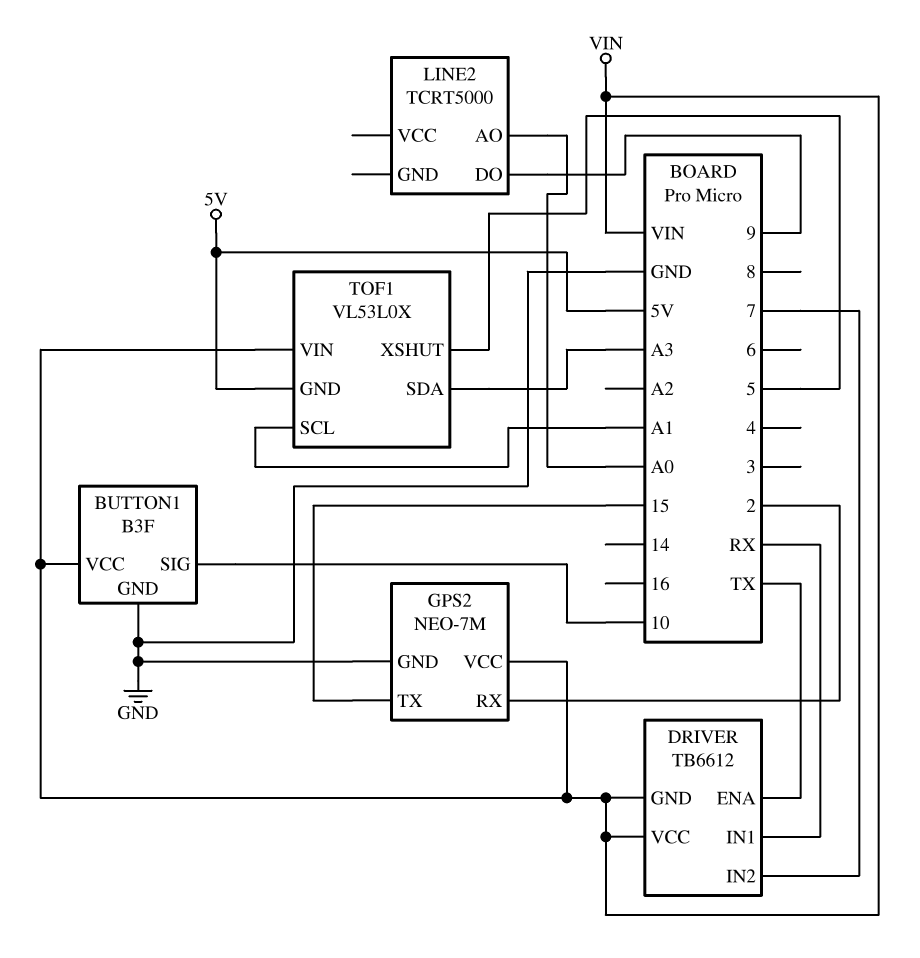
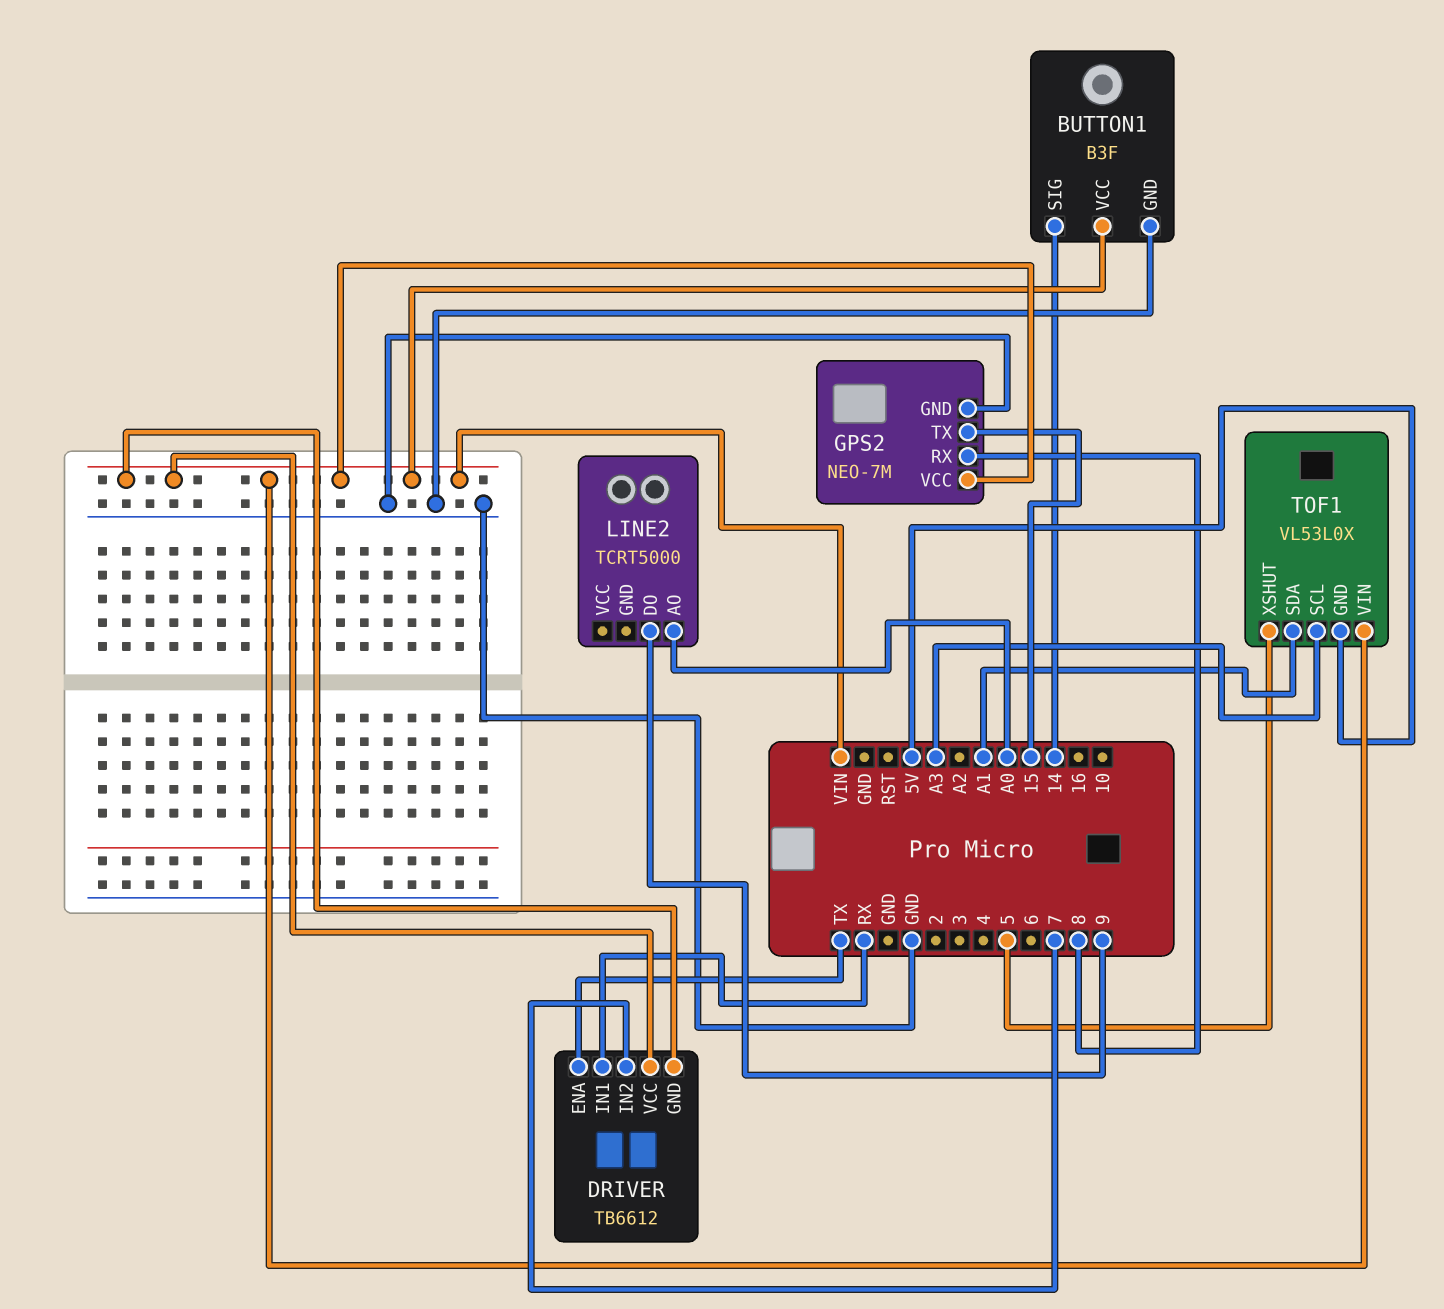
BUTTON1 pin SIG: 10 -> 14
GPS2 pin RX: 2 -> 8
TOF1 pin SCL: A1 -> A3
TOF1 pin SDA: A3 -> A1

